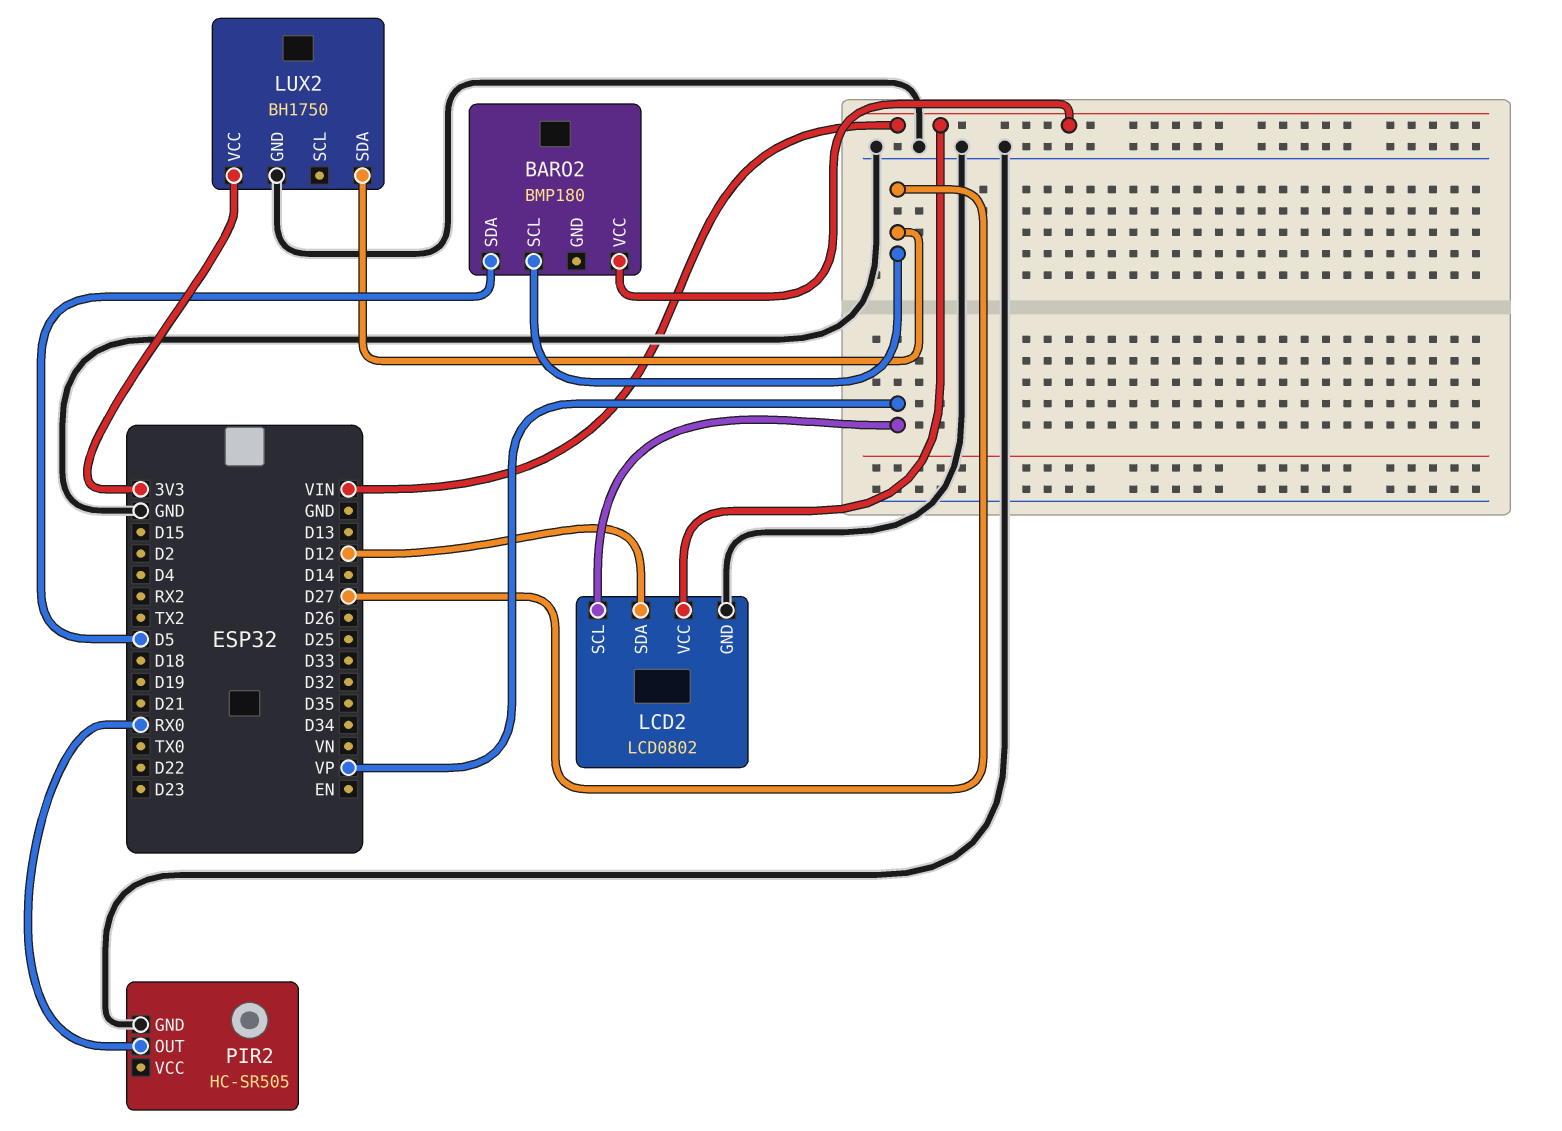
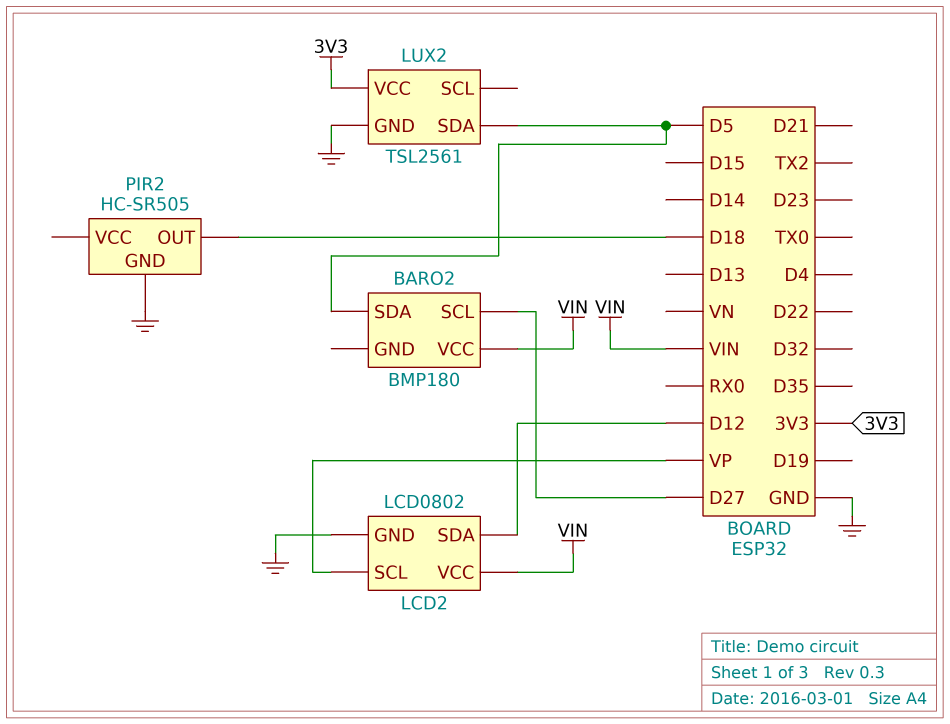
LUX2: BH1750 -> TSL2561
LUX2 pin SDA: D27 -> D5
PIR2 pin OUT: RX0 -> D18

